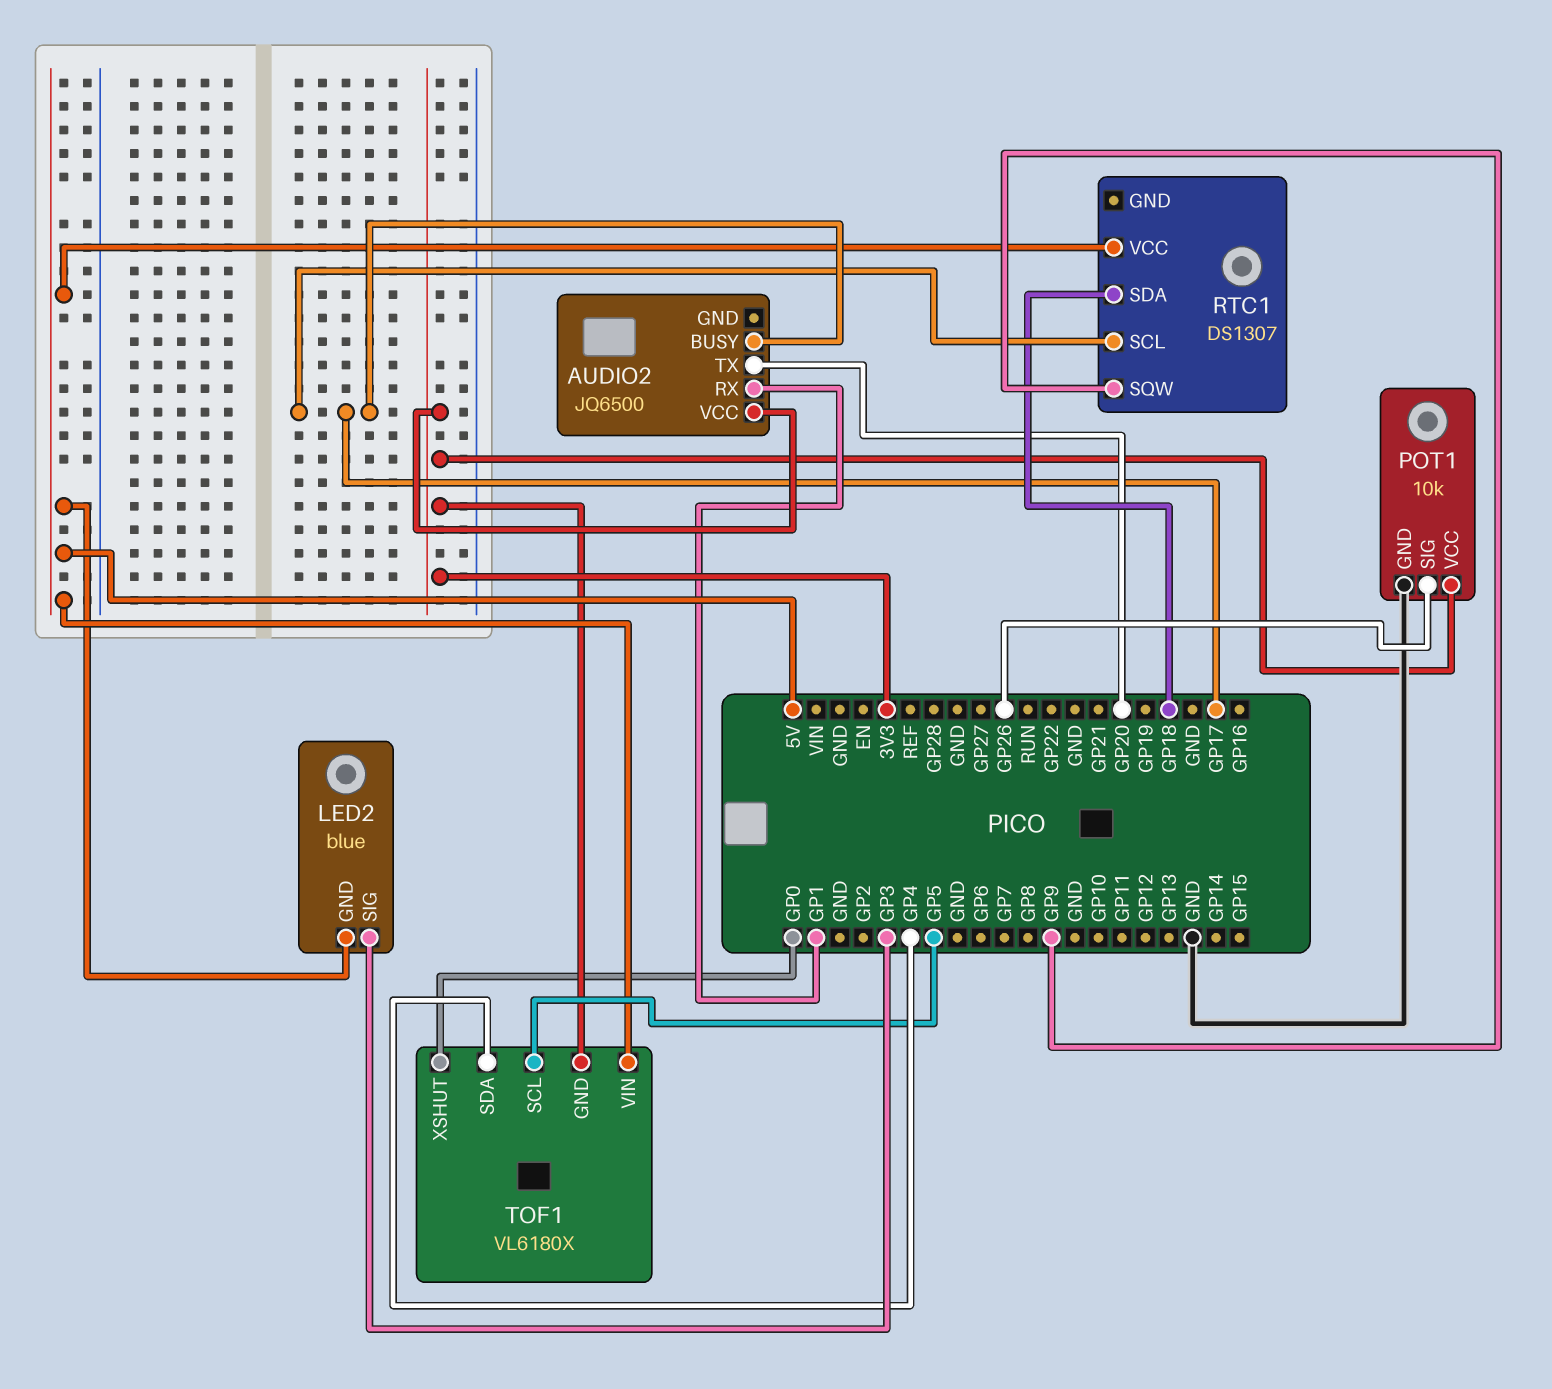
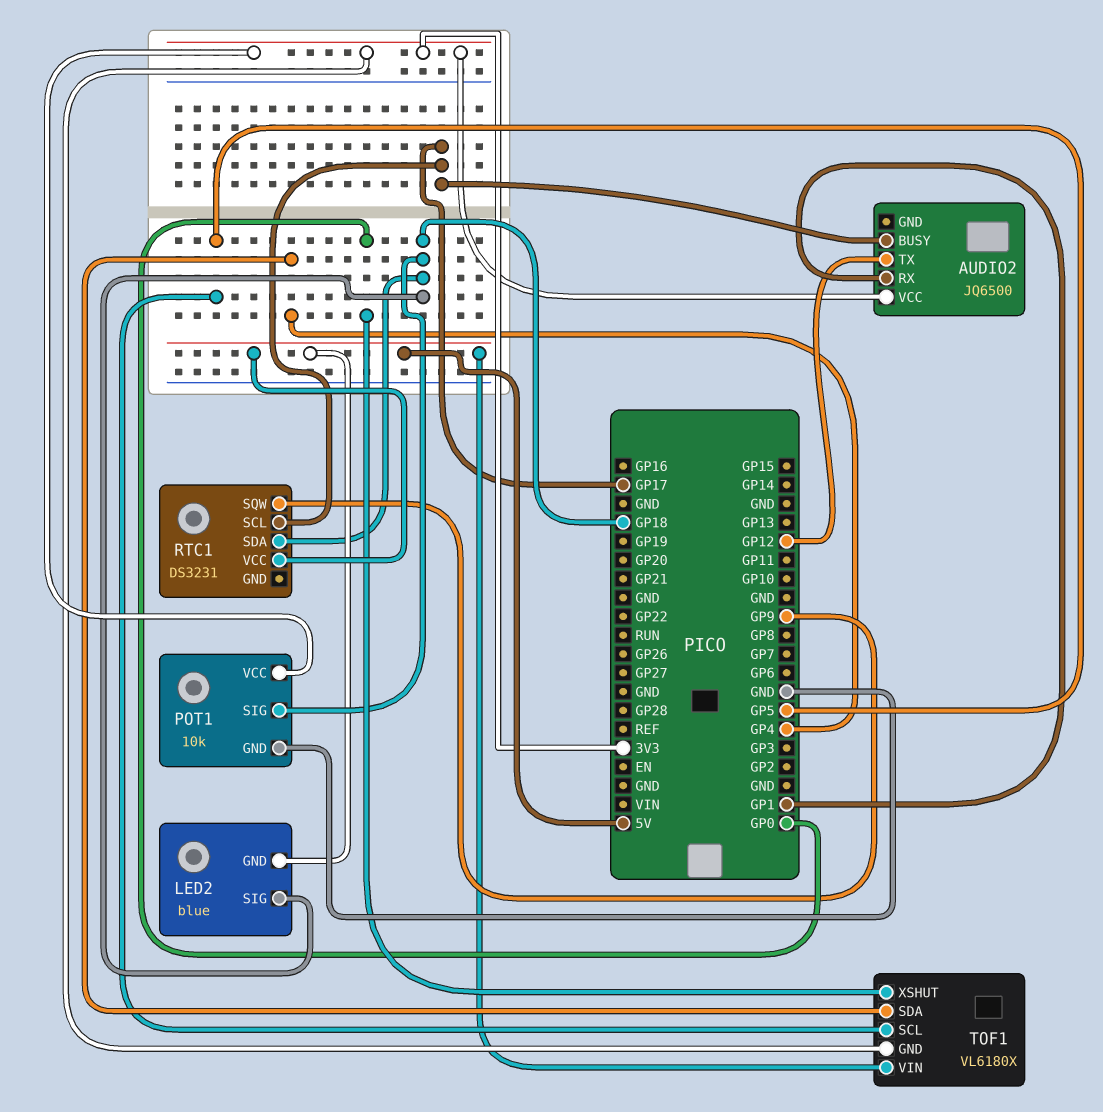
AUDIO2 pin TX: GP20 -> GP12
LED2 pin SIG: GP3 -> GP18
POT1 pin SIG: GP26 -> GP18
RTC1: DS1307 -> DS3231

